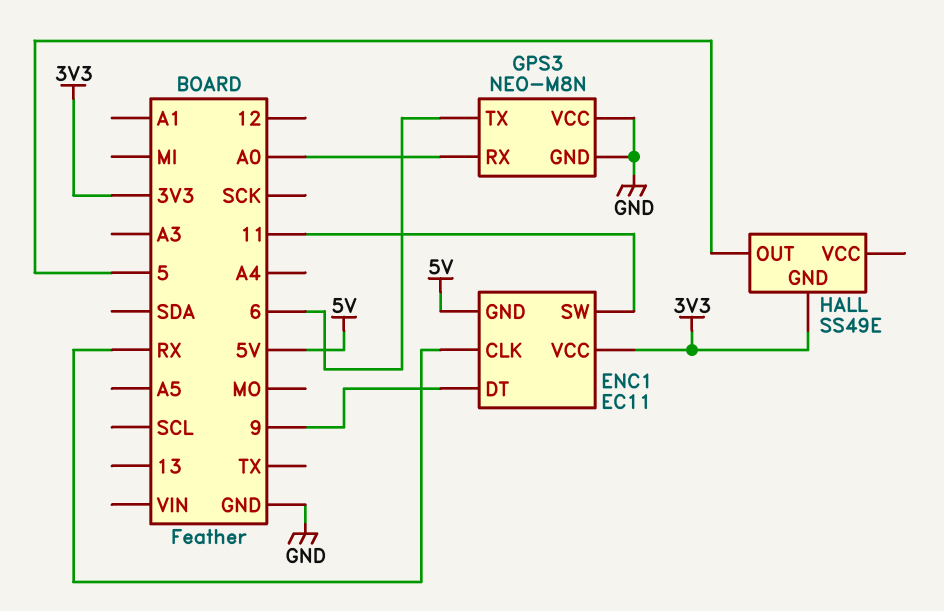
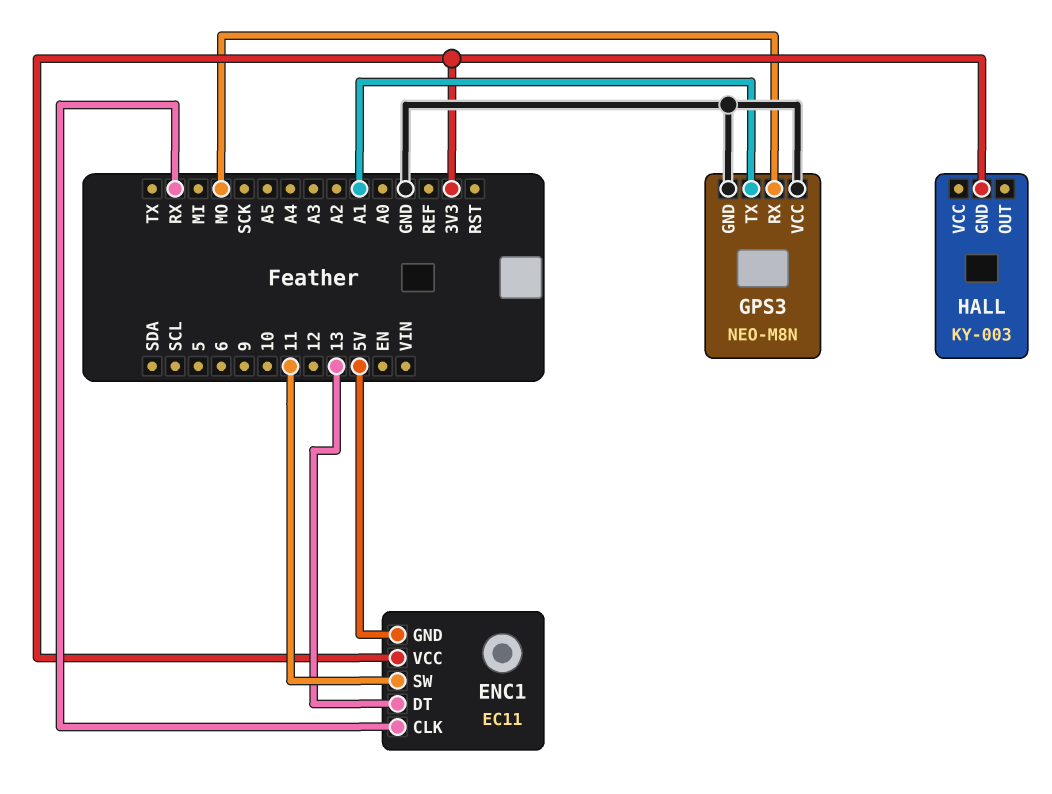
ENC1 pin DT: 9 -> 13
GPS3 pin RX: A0 -> MO
GPS3 pin TX: 6 -> A1
HALL: SS49E -> KY-003
HALL pin OUT: 5 -> none

